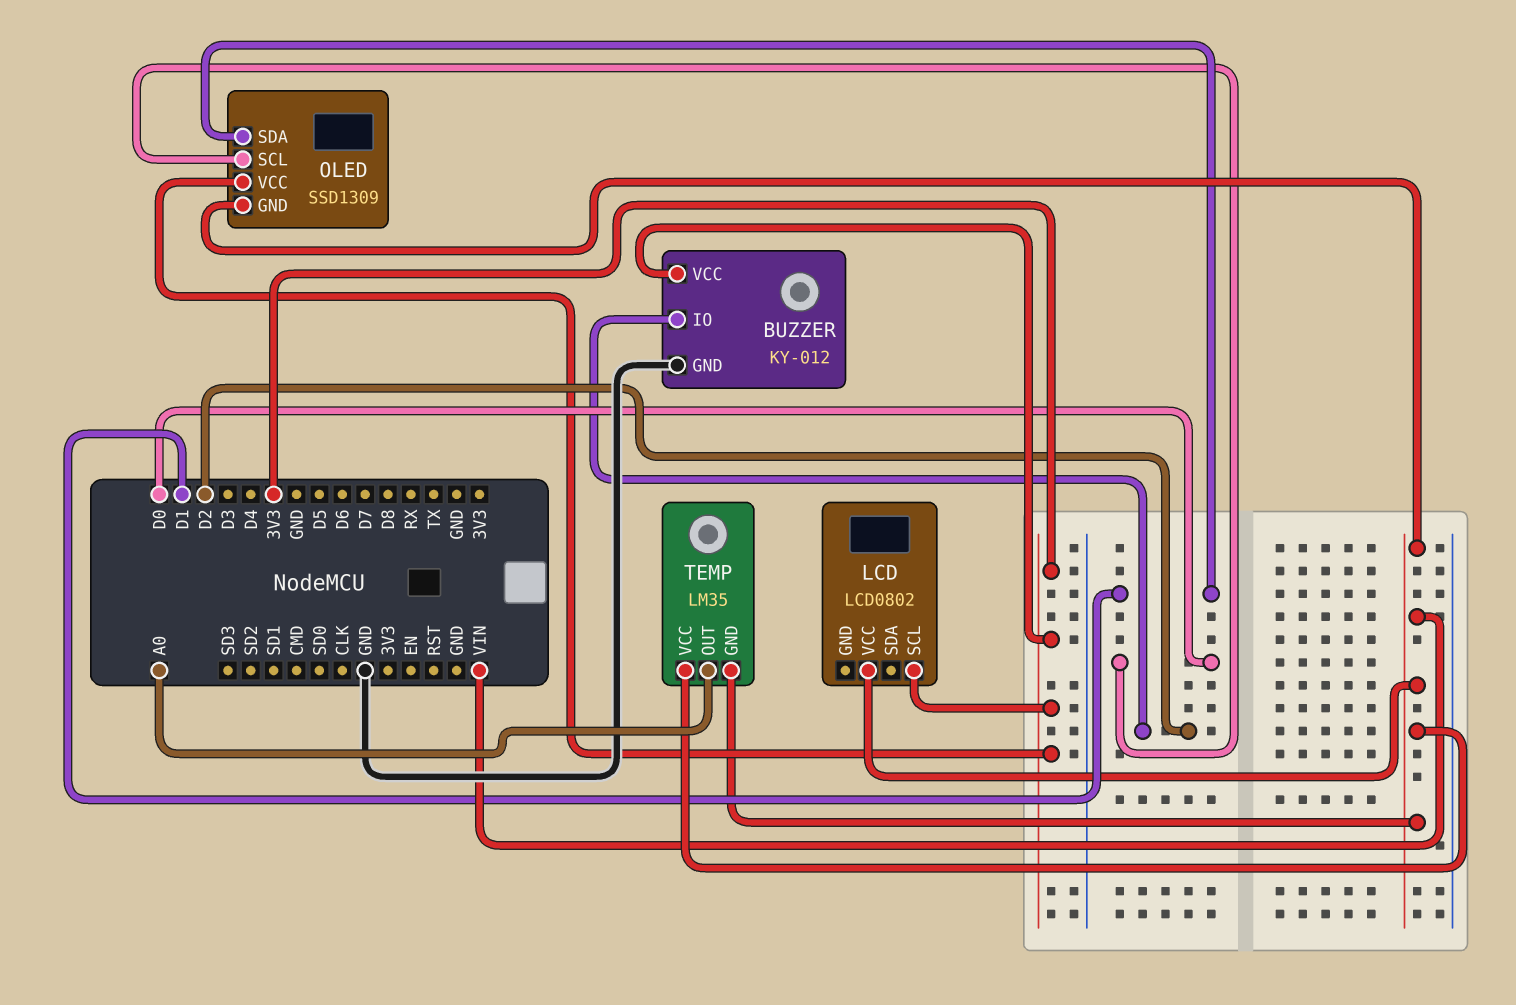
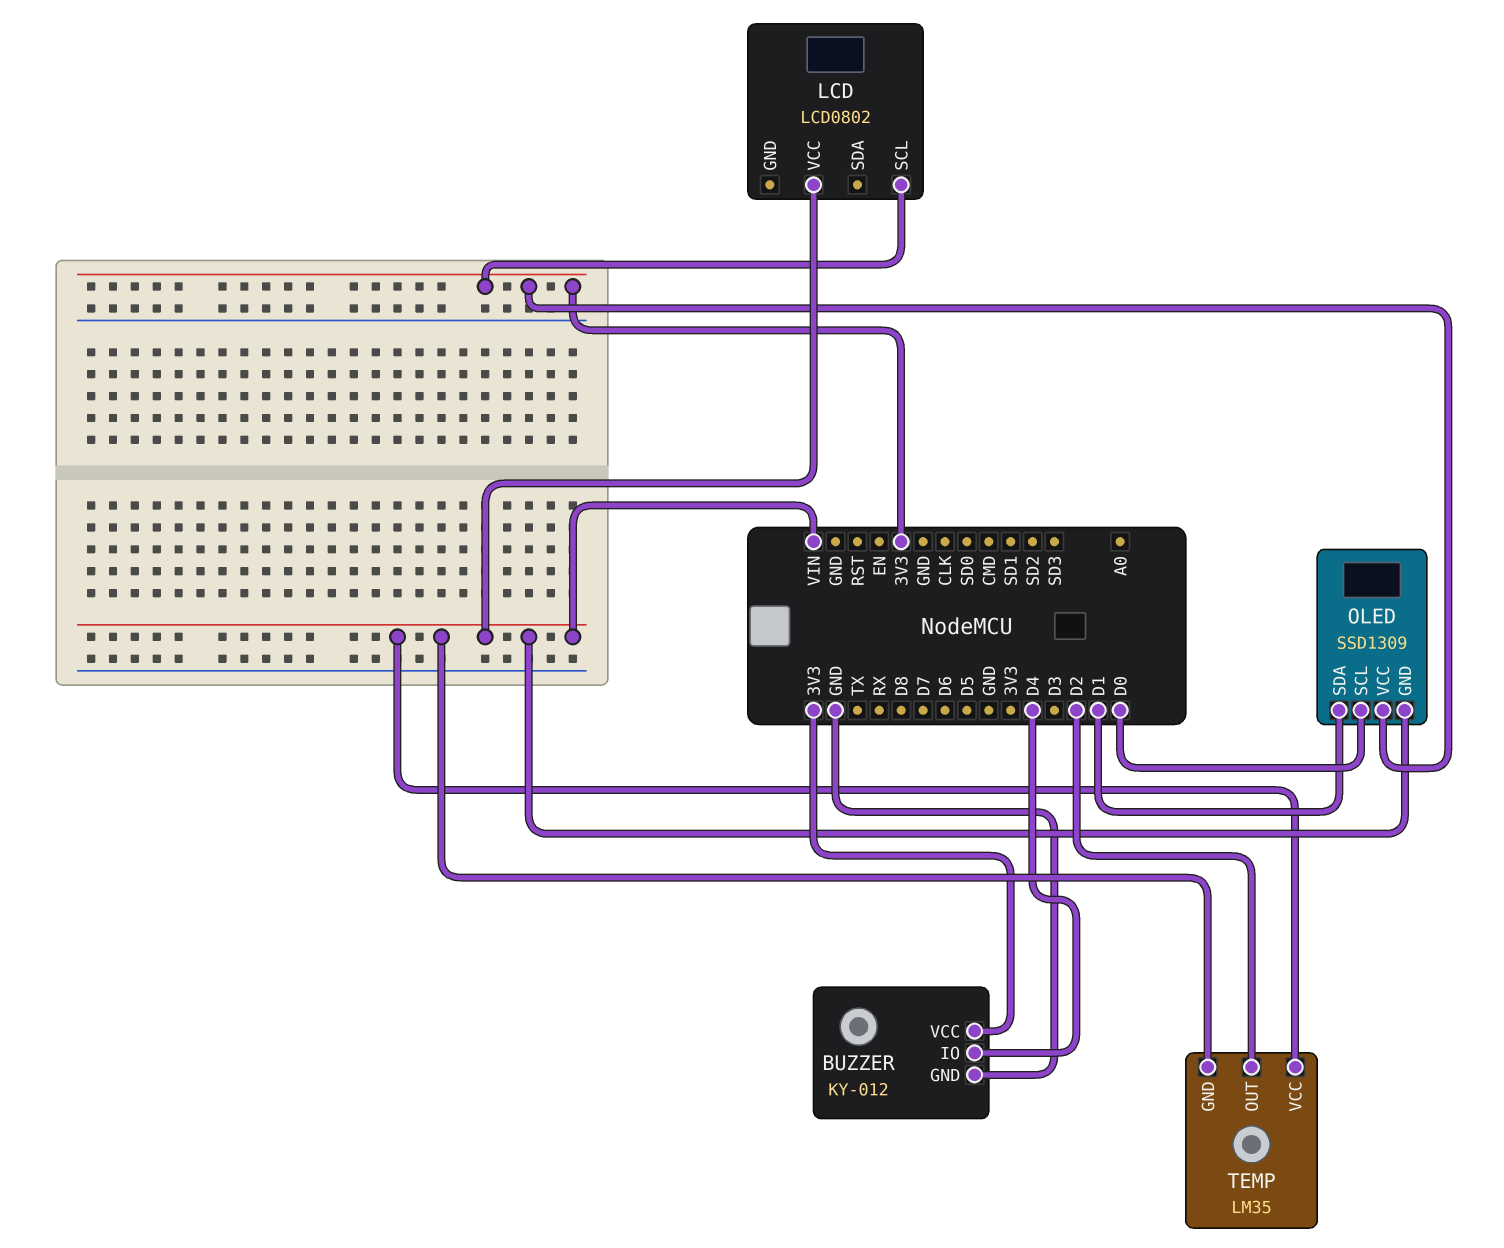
BUZZER pin IO: D2 -> D4
TEMP pin OUT: A0 -> D2

